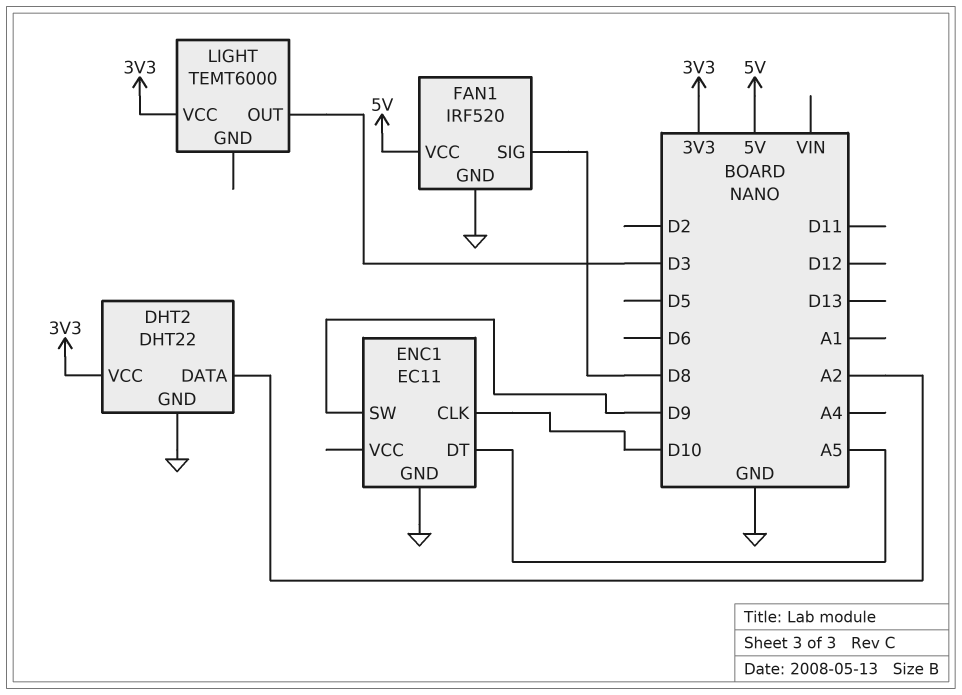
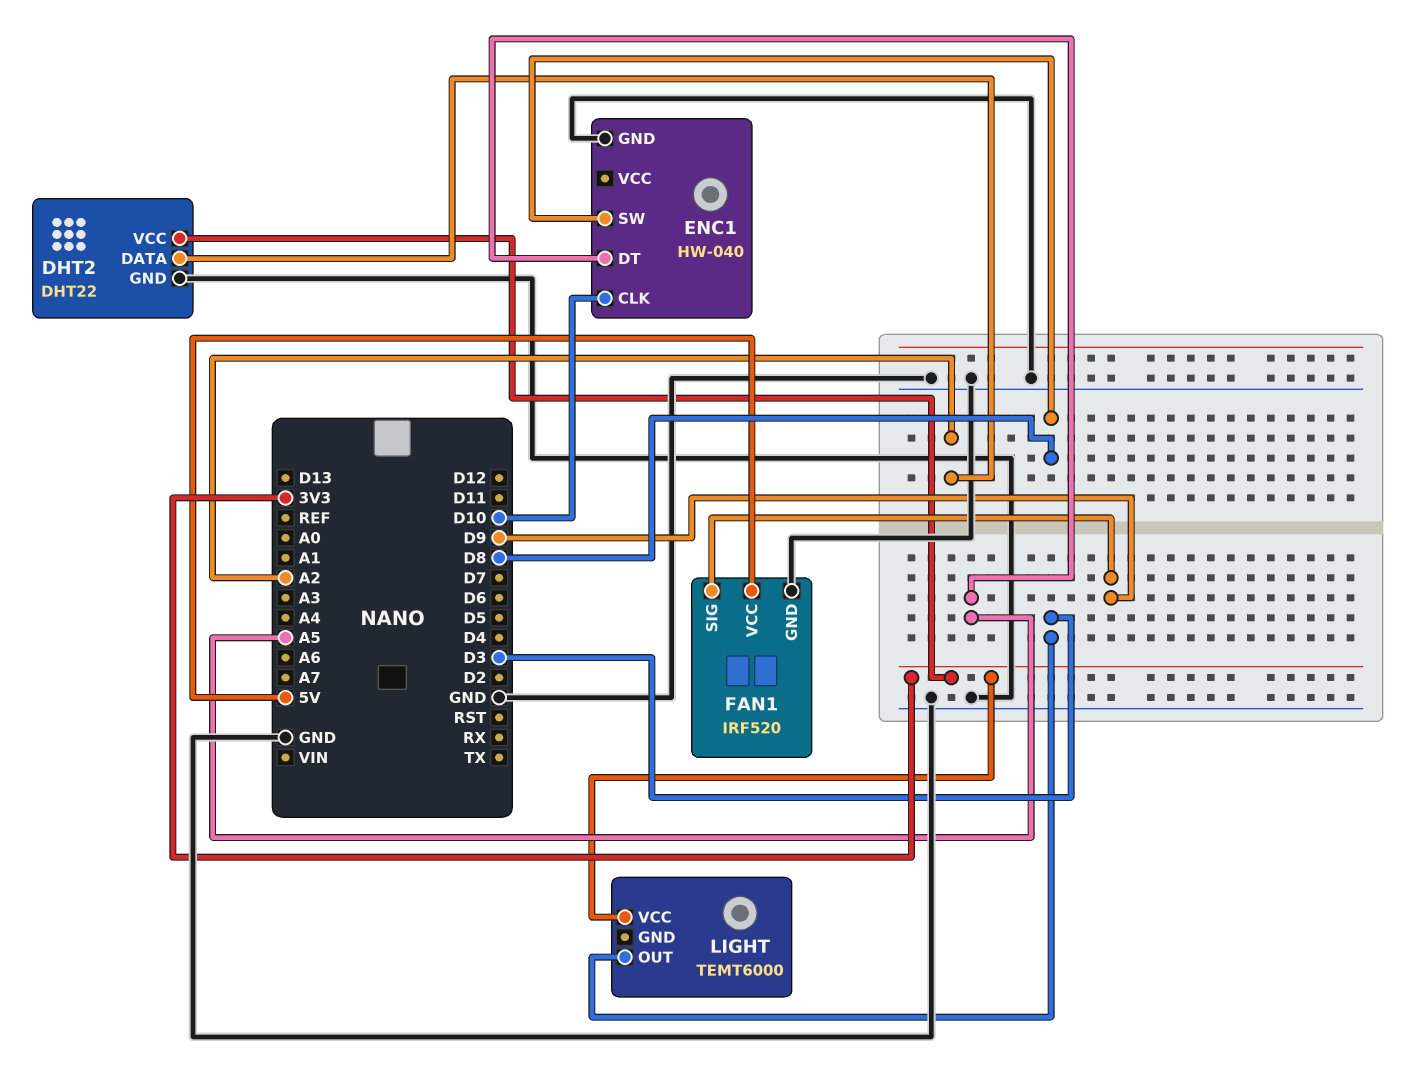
ENC1: EC11 -> HW-040
ENC1 pin SW: D9 -> D8
FAN1 pin SIG: D8 -> D9

